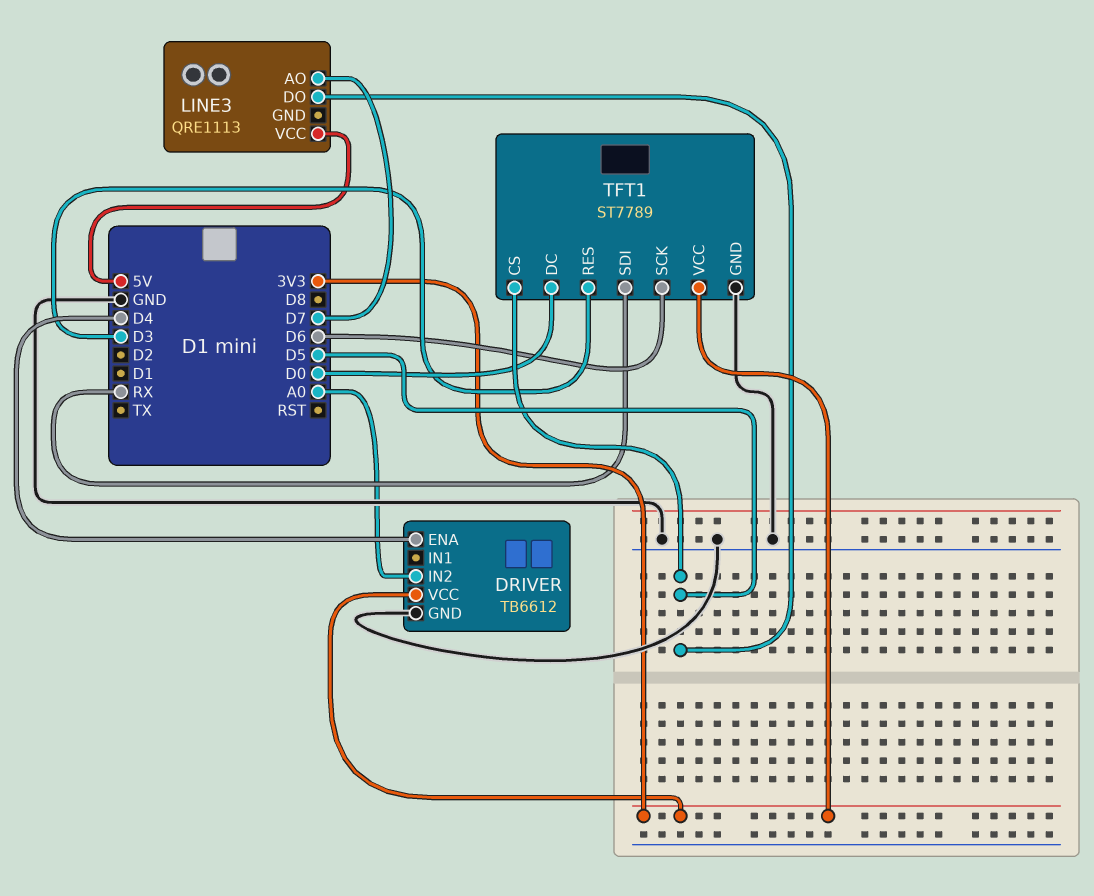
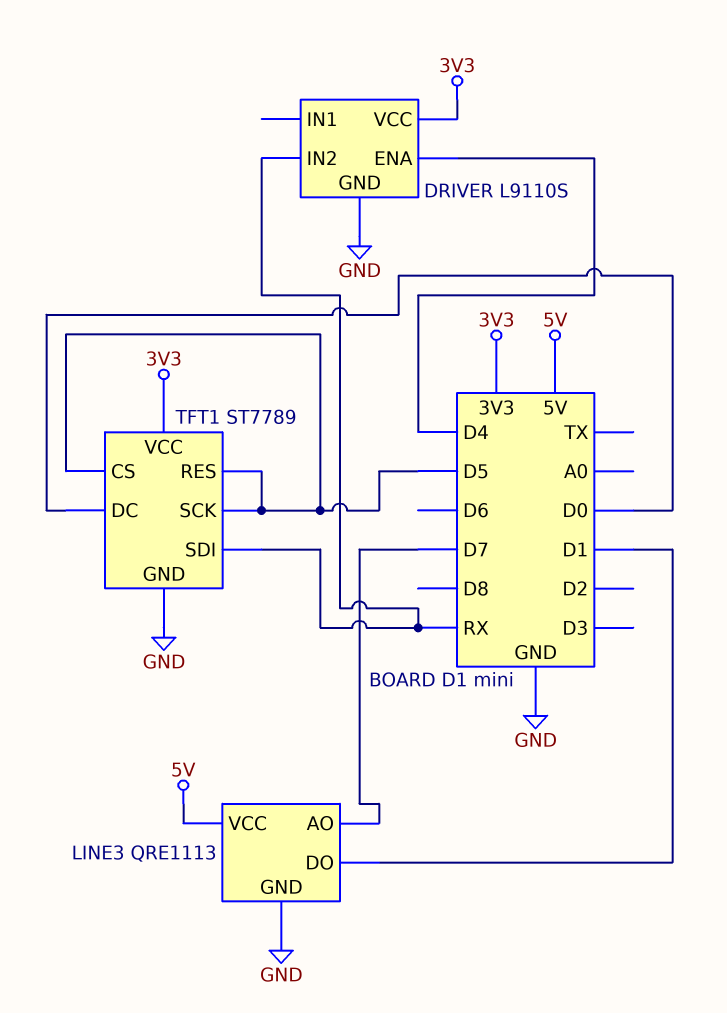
DRIVER: TB6612 -> L9110S
DRIVER pin IN2: A0 -> RX
LINE3 pin DO: D5 -> D1
LINE3 pin GND: none -> GND
TFT1 pin RES: D3 -> D5
TFT1 pin SCK: D6 -> D5

